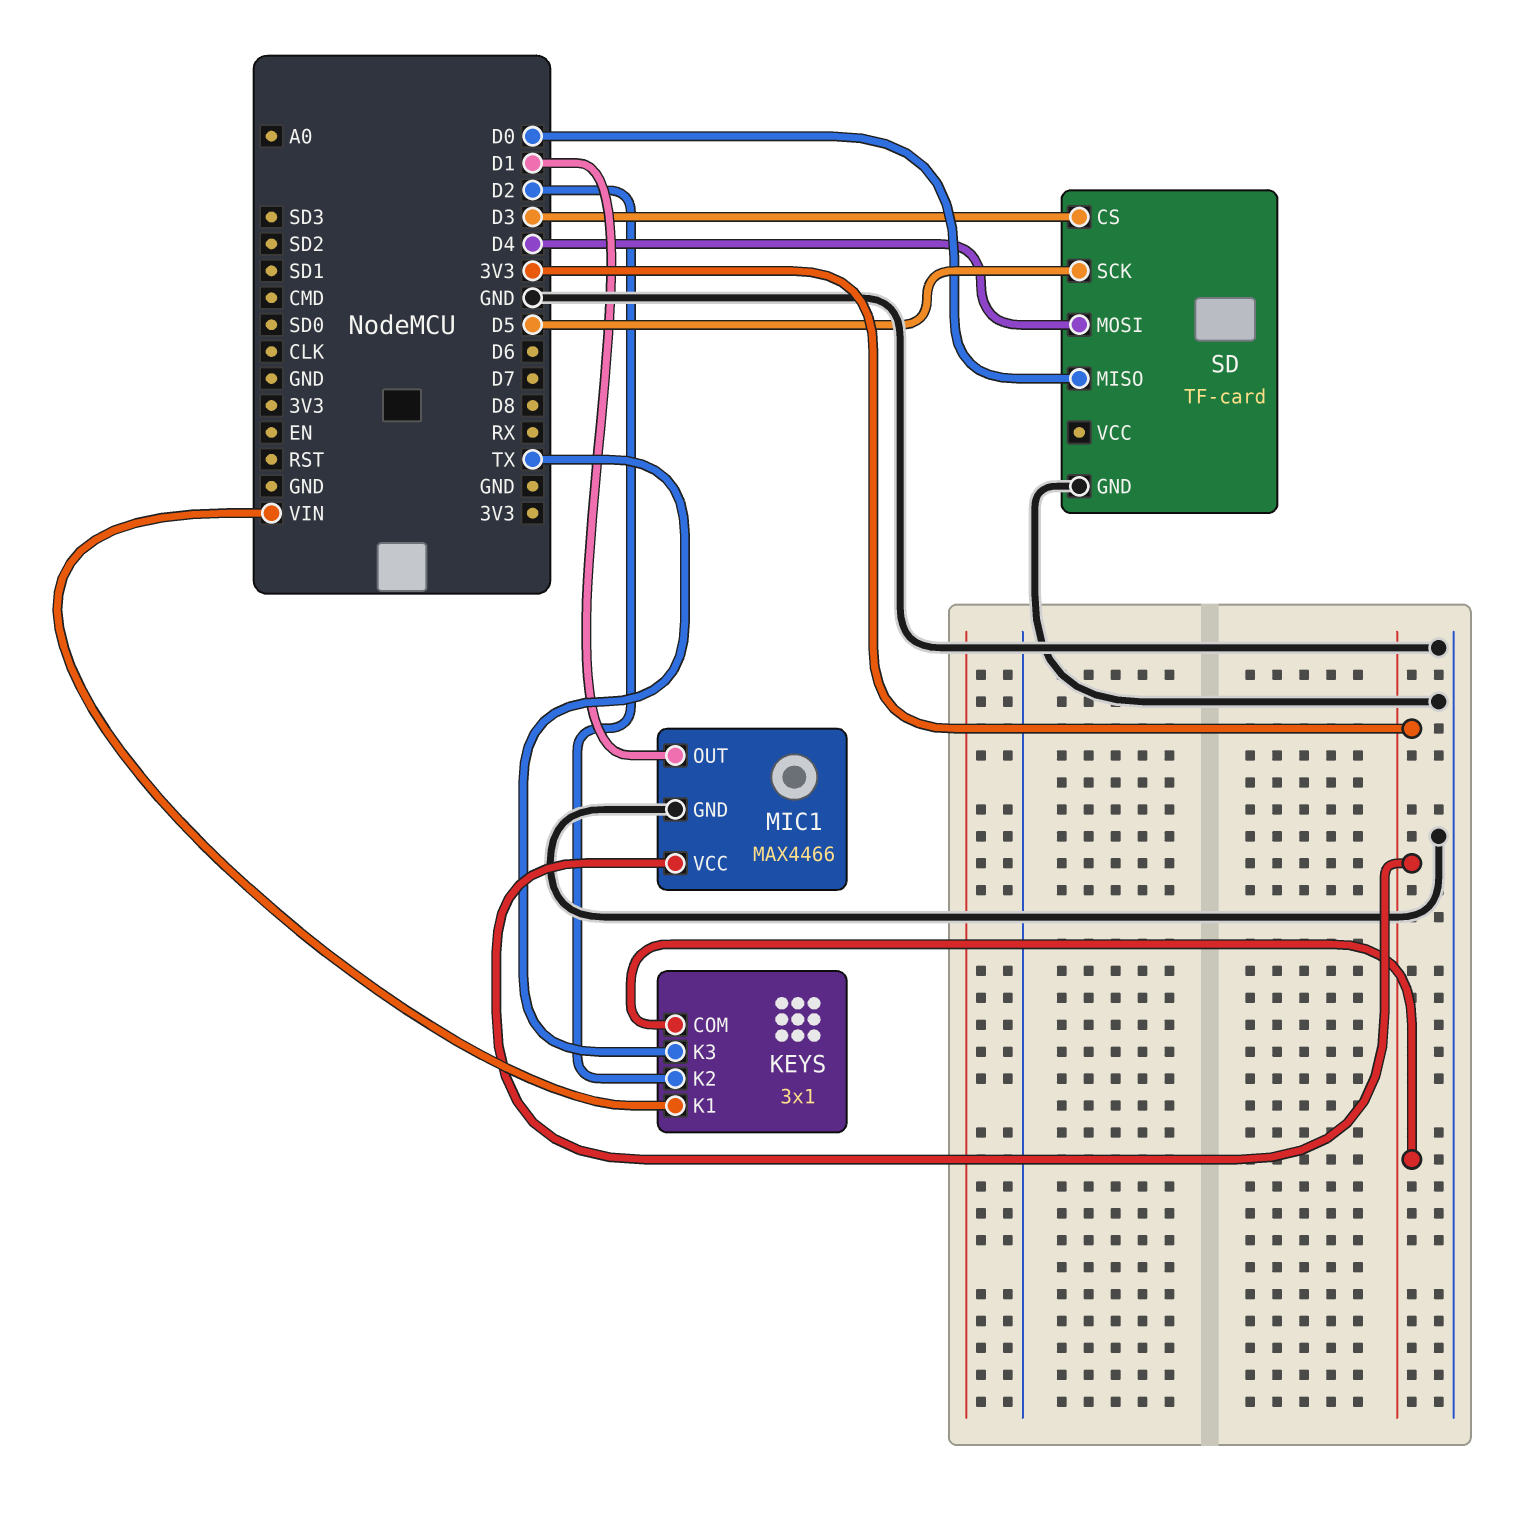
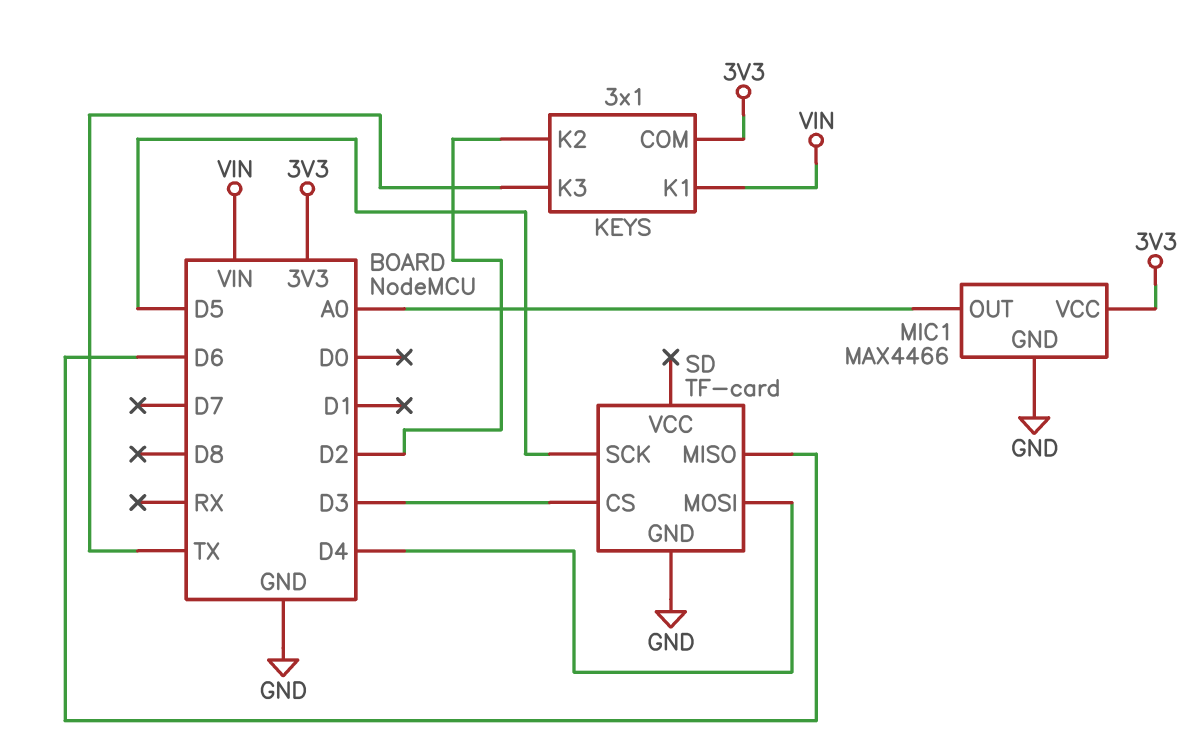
MIC1 pin OUT: D1 -> A0
SD pin MISO: D0 -> D6

